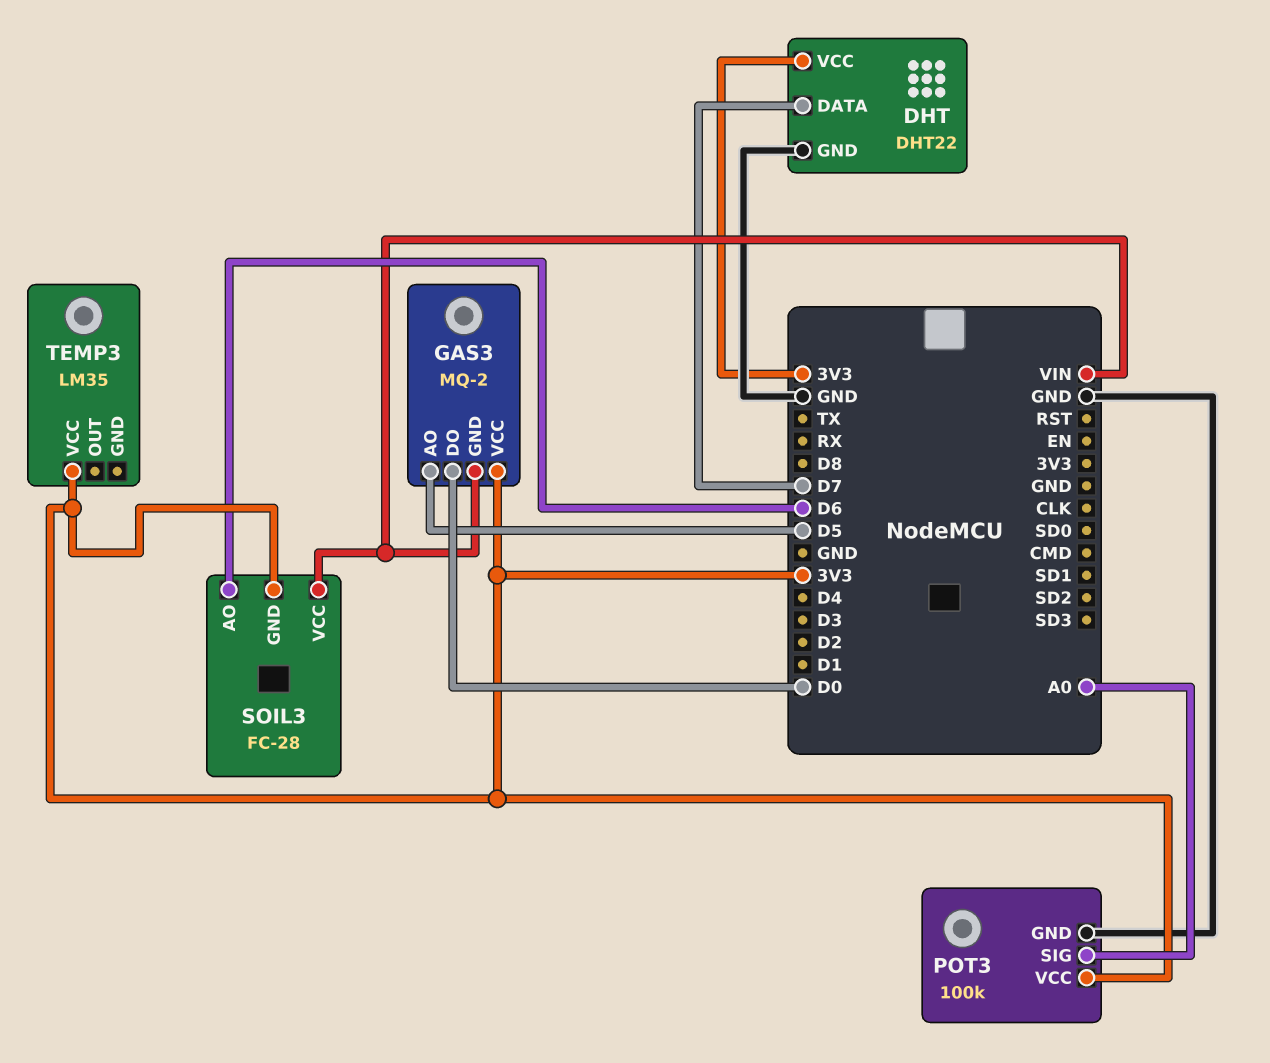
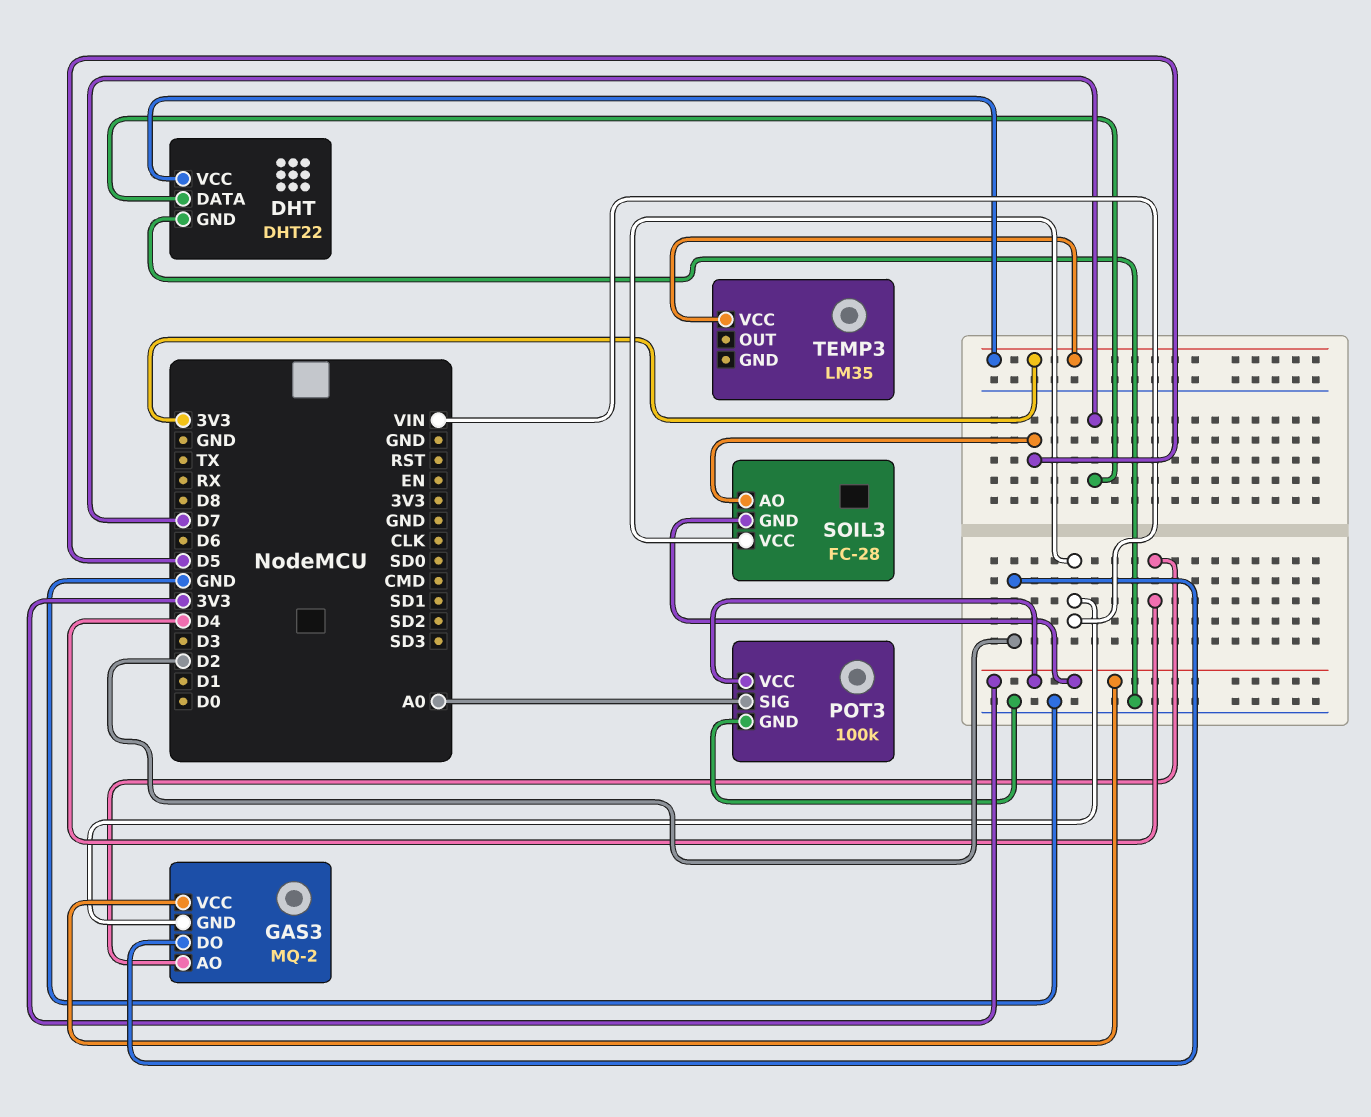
GAS3 pin AO: D5 -> D4
GAS3 pin DO: D0 -> D2
SOIL3 pin AO: D6 -> D5

